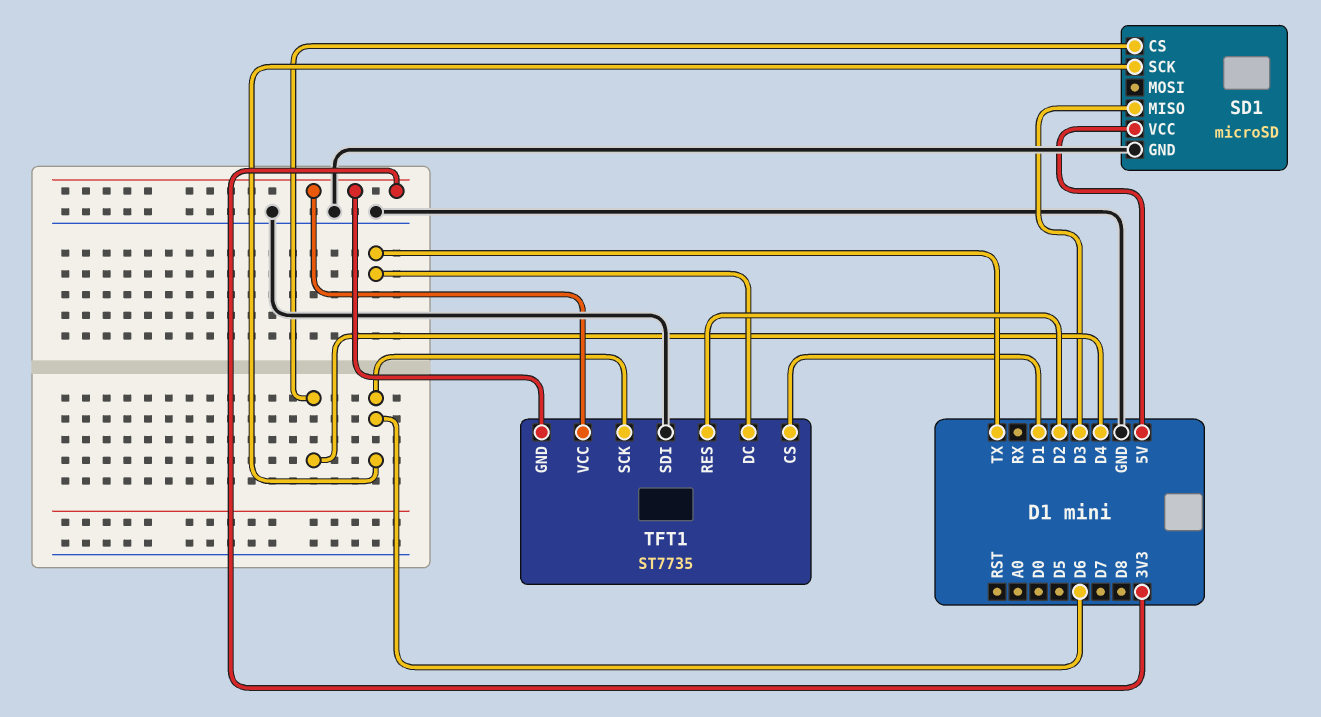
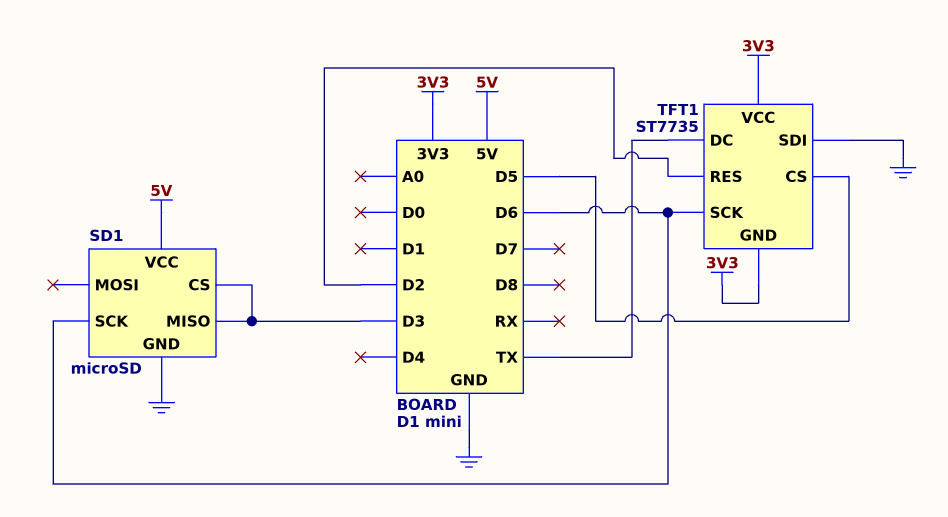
SD1 pin CS: D4 -> D3
TFT1 pin CS: D1 -> D5

